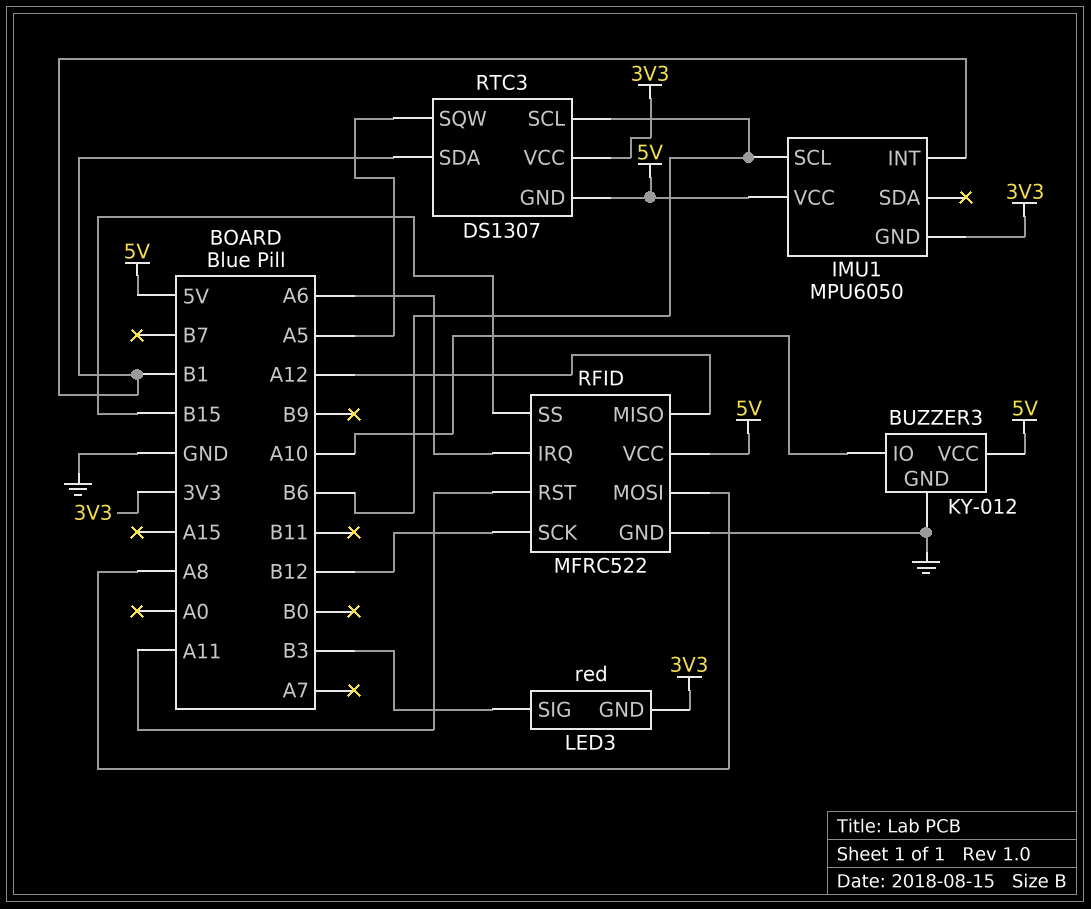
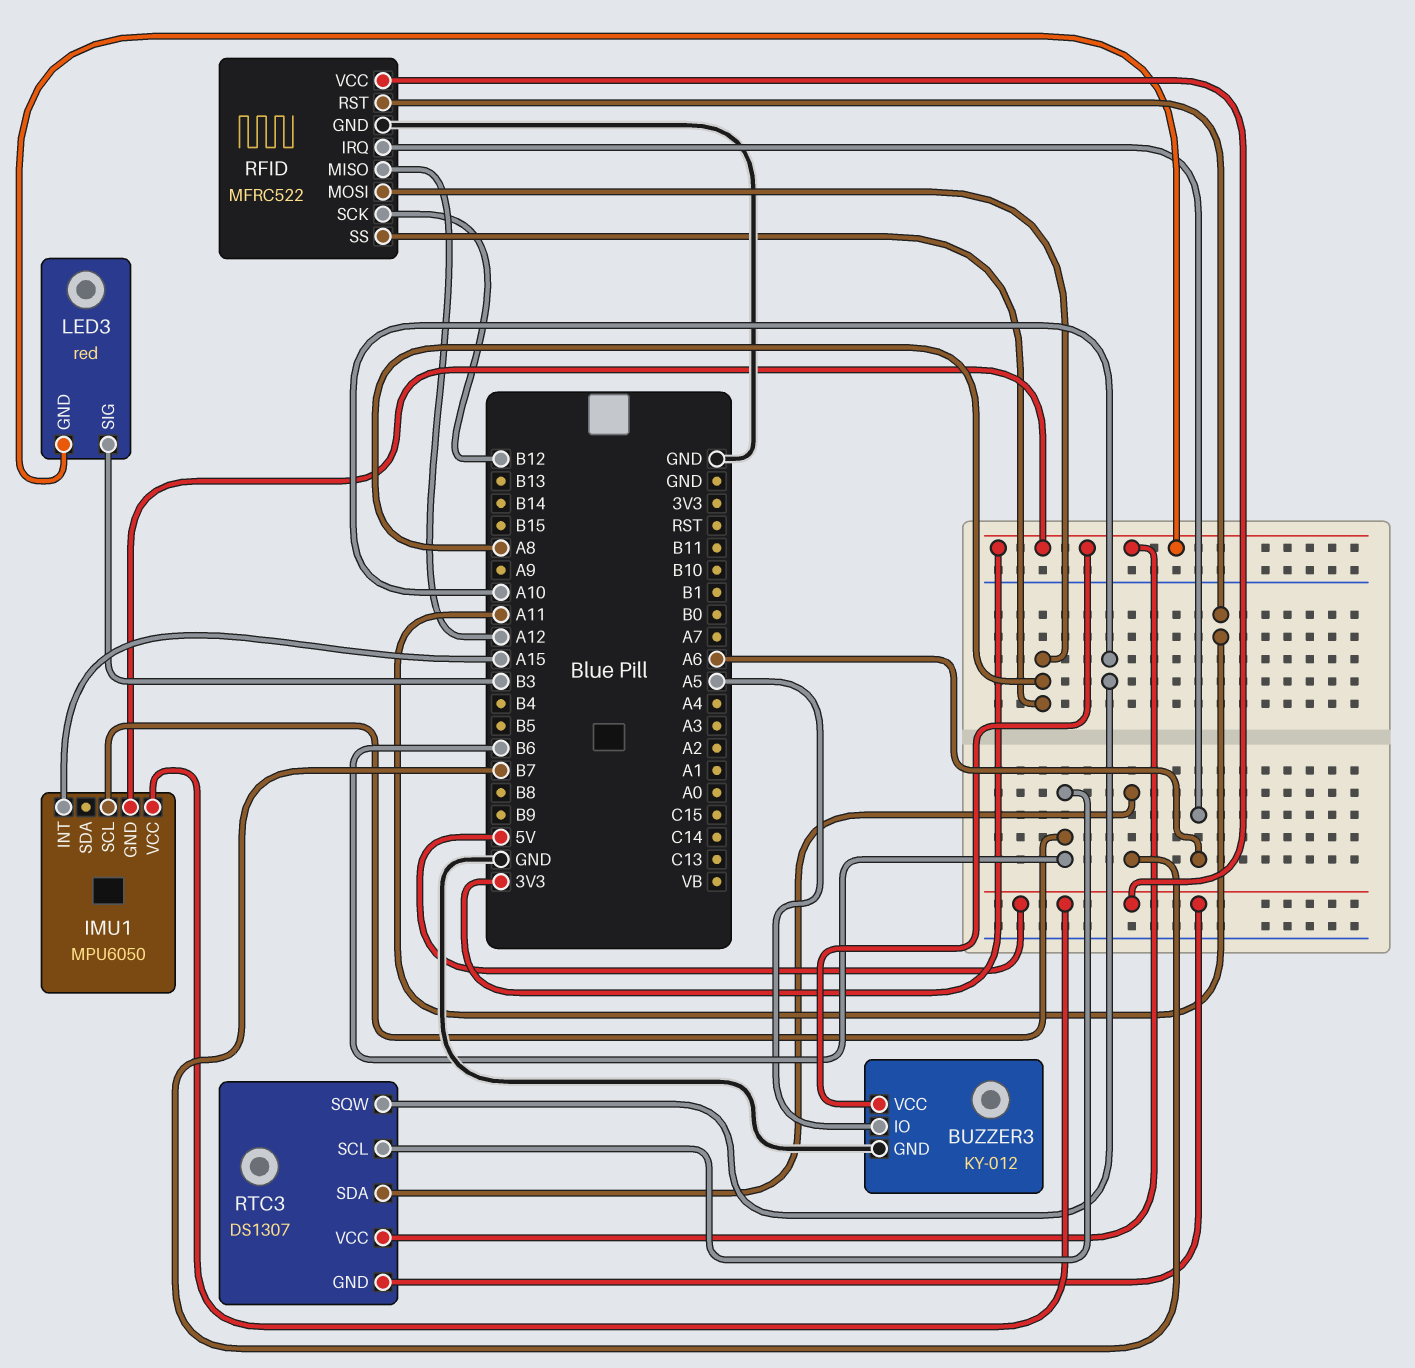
BUZZER3 pin IO: A10 -> A5
BUZZER3 pin VCC: 5V -> 3V3
IMU1 pin INT: B1 -> A15
RFID pin SS: B15 -> A8
RTC3 pin SDA: B1 -> B7
RTC3 pin SQW: A5 -> A10

